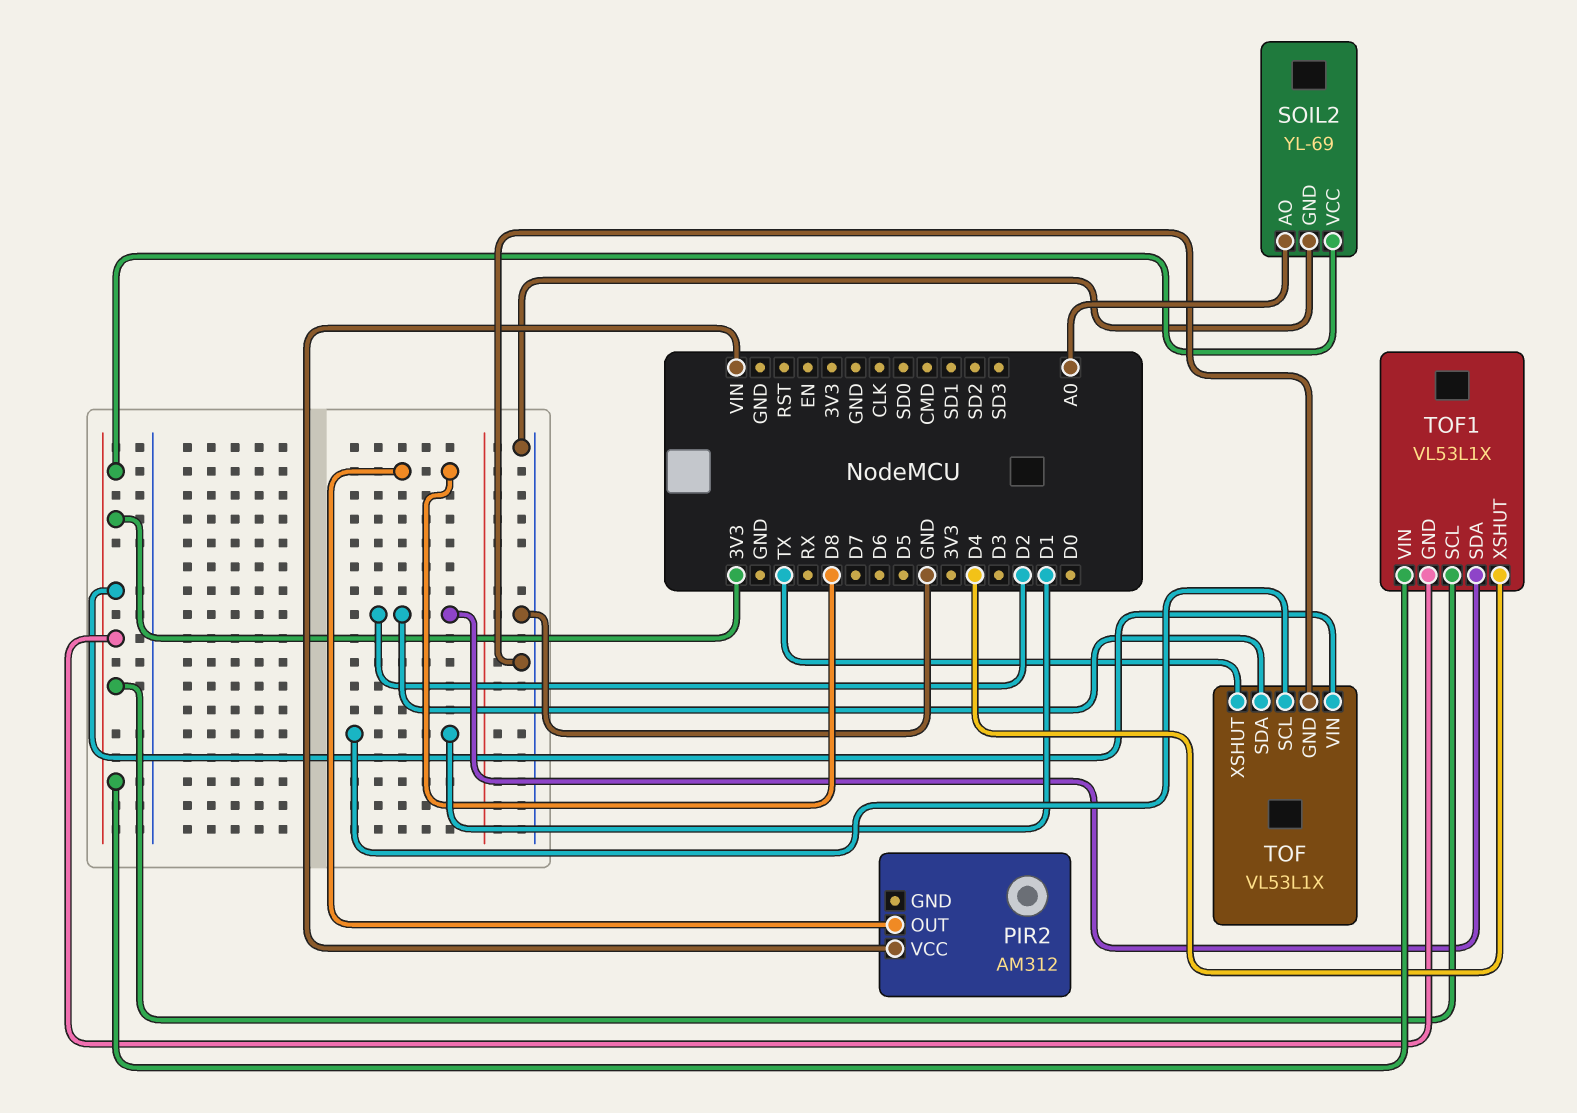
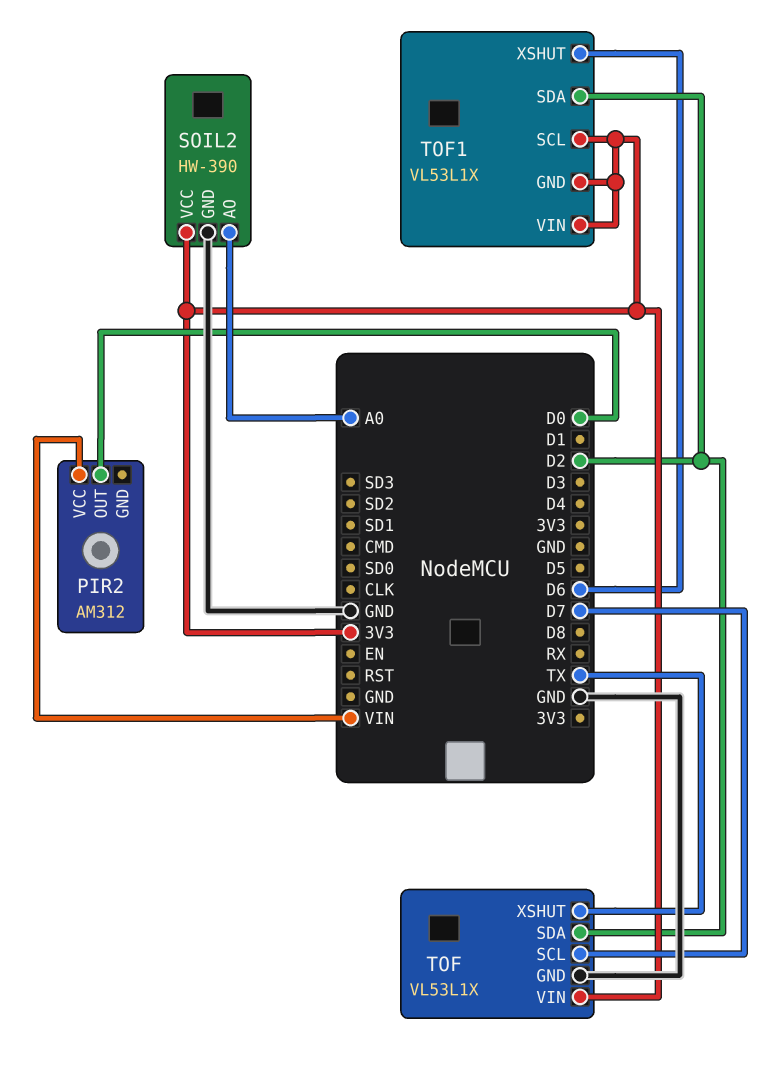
PIR2 pin OUT: D8 -> D0
SOIL2: YL-69 -> HW-390
TOF pin SCL: D1 -> D7
TOF1 pin XSHUT: D4 -> D6

